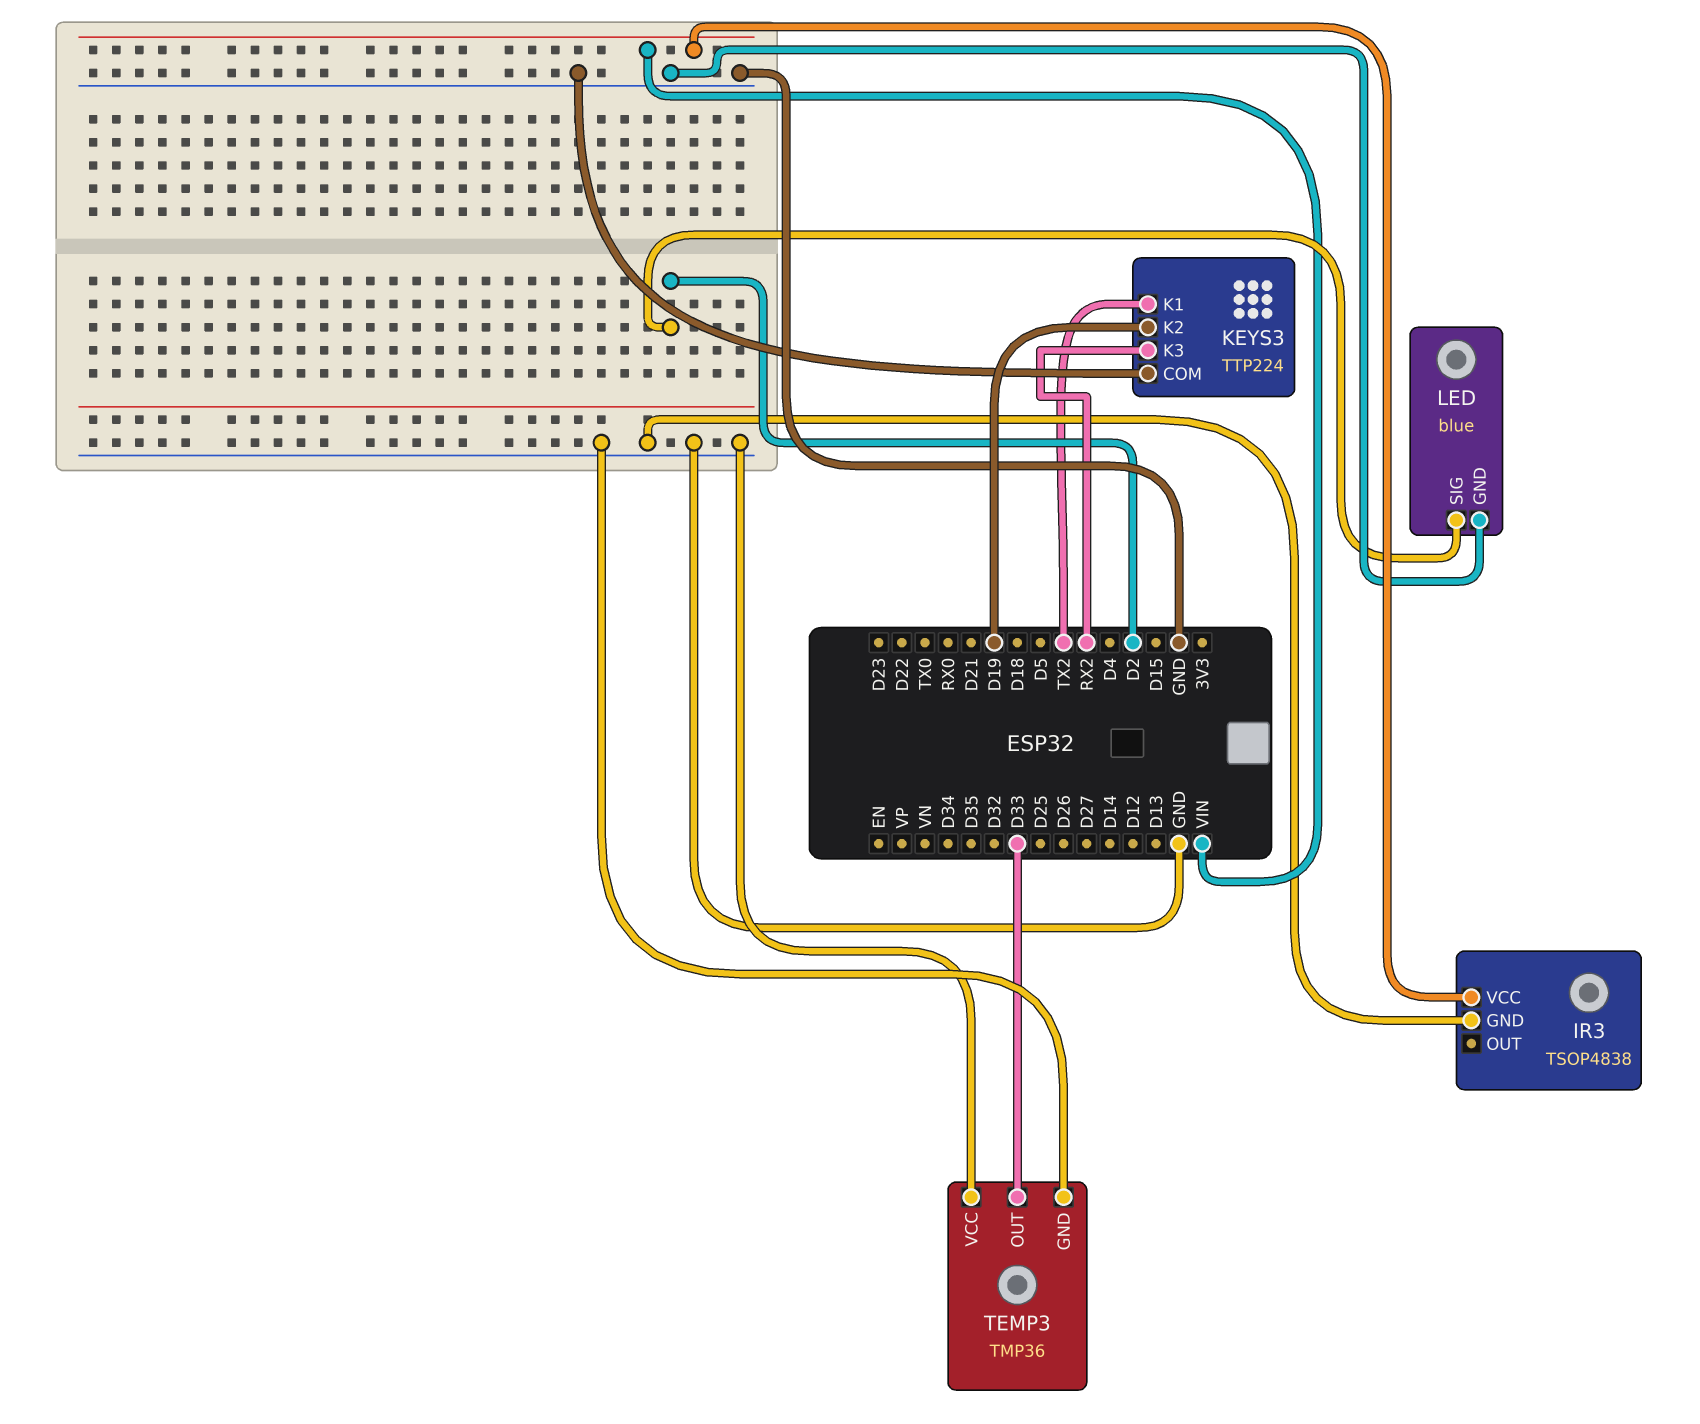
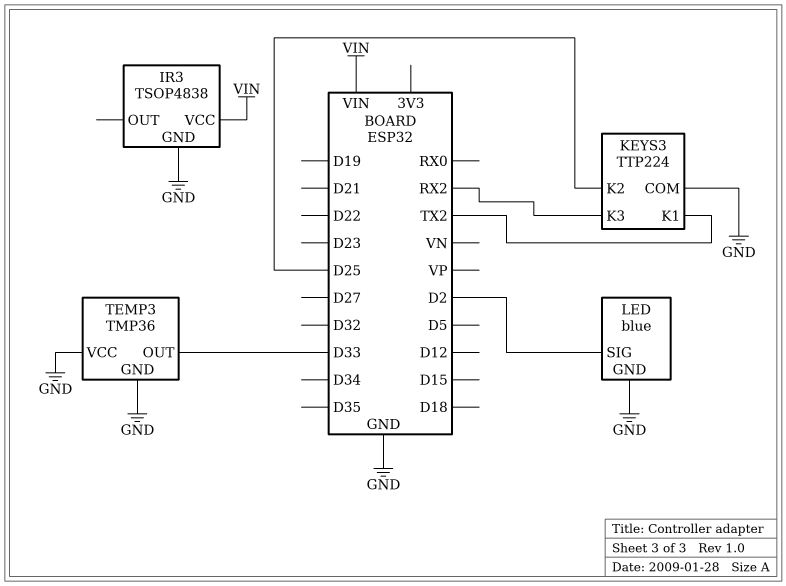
KEYS3 pin K2: D19 -> D25

